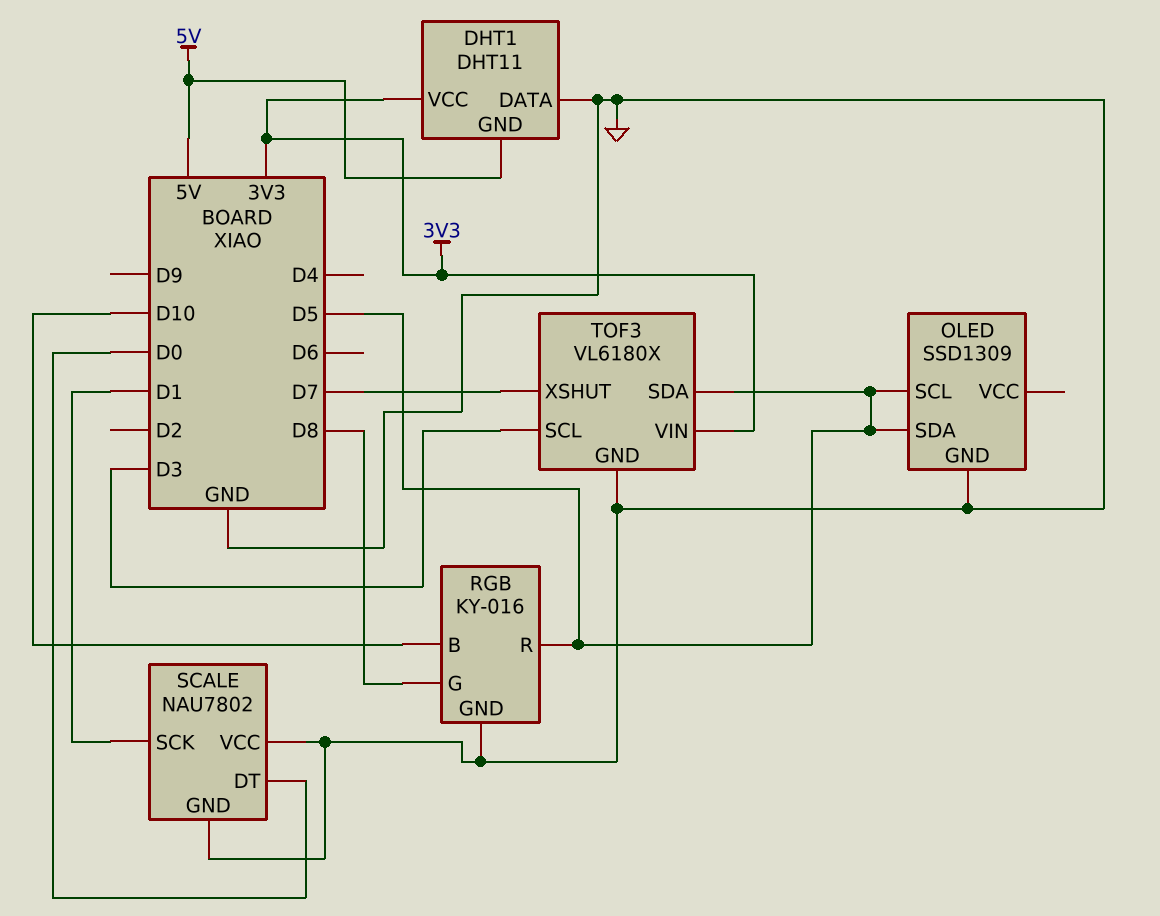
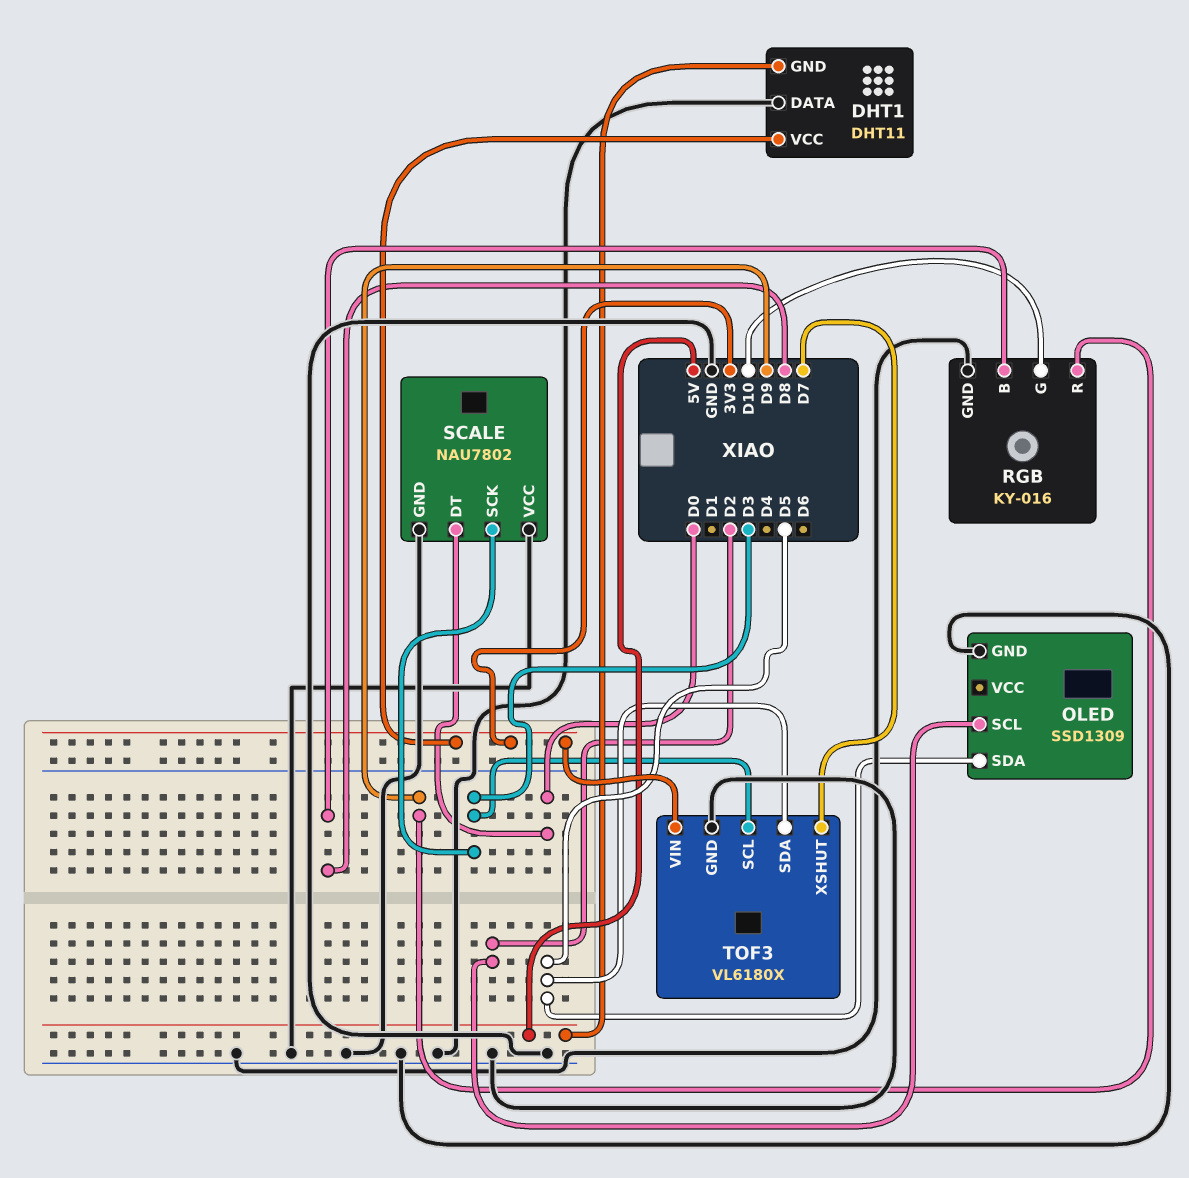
OLED pin SCL: D5 -> D2
RGB pin B: D10 -> D8
RGB pin G: D8 -> D10
RGB pin R: D5 -> D9
SCALE pin SCK: D1 -> D3

